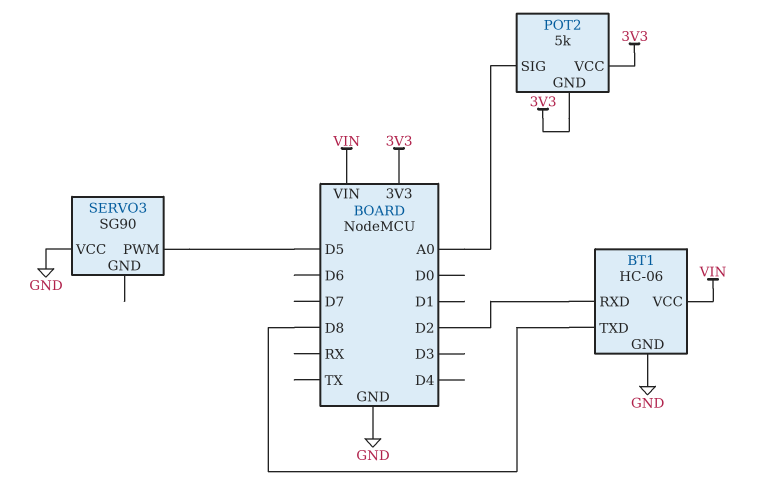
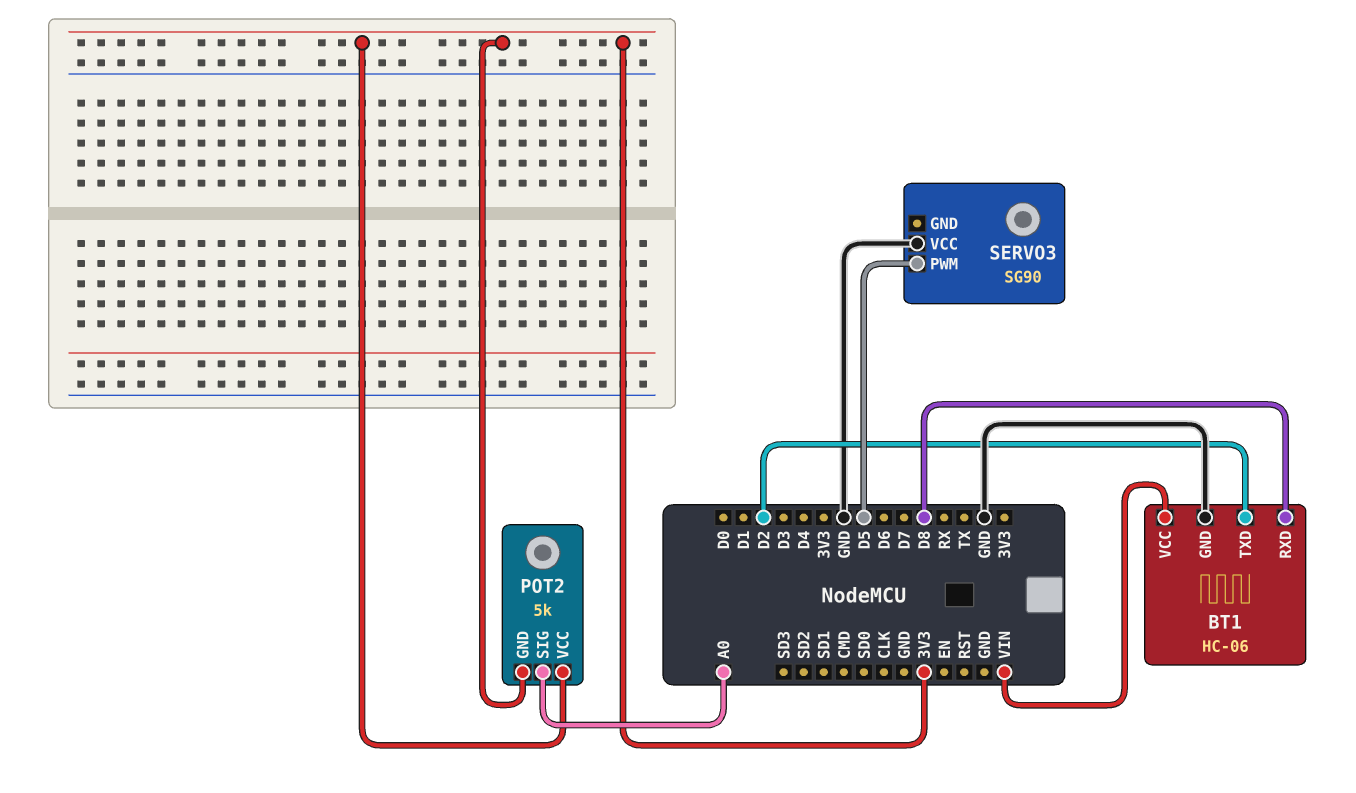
BT1 pin RXD: D2 -> D8
BT1 pin TXD: D8 -> D2

